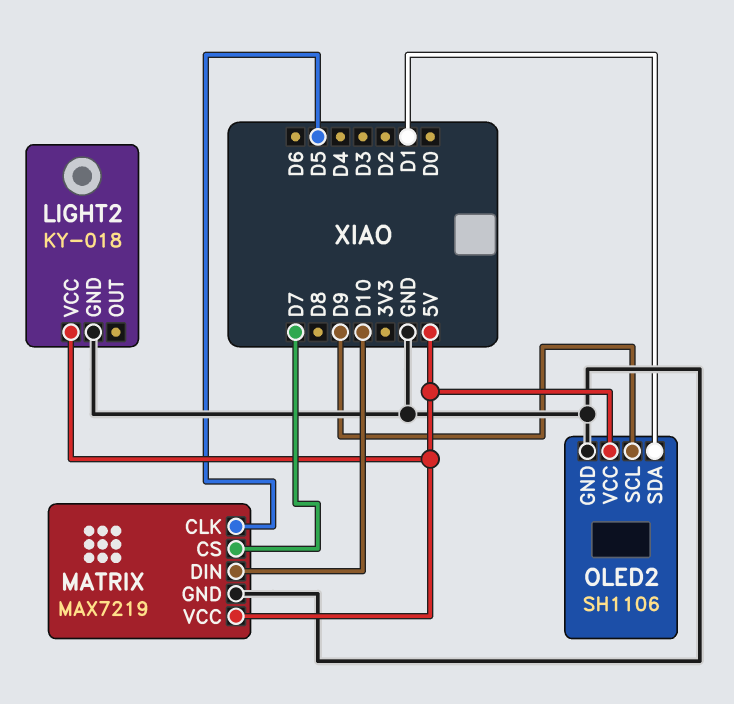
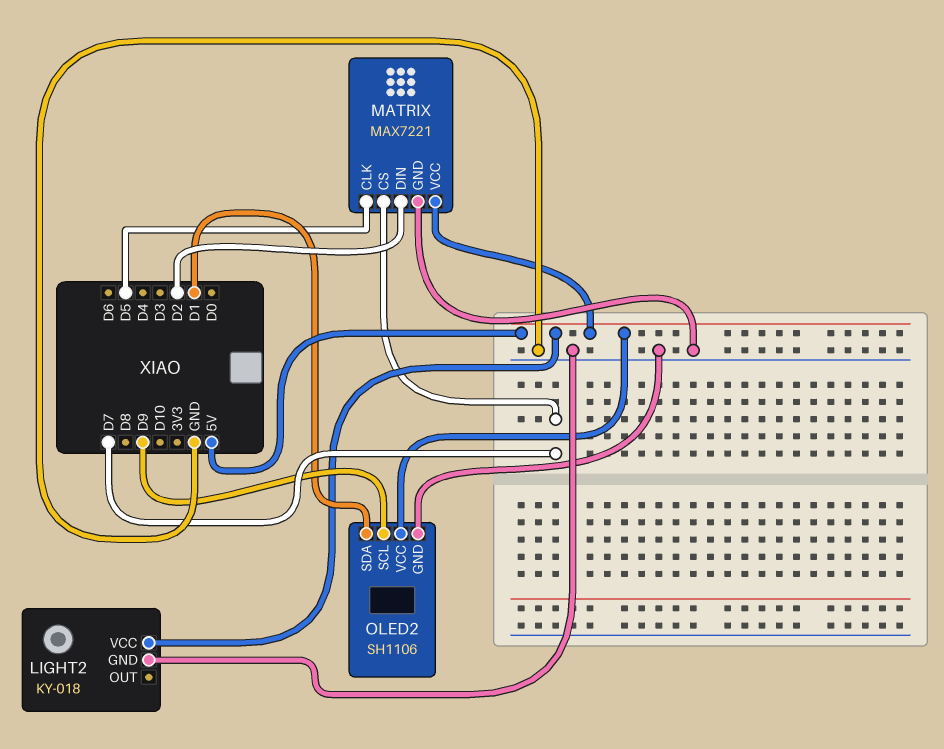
MATRIX: MAX7219 -> MAX7221
MATRIX pin DIN: D10 -> D2

